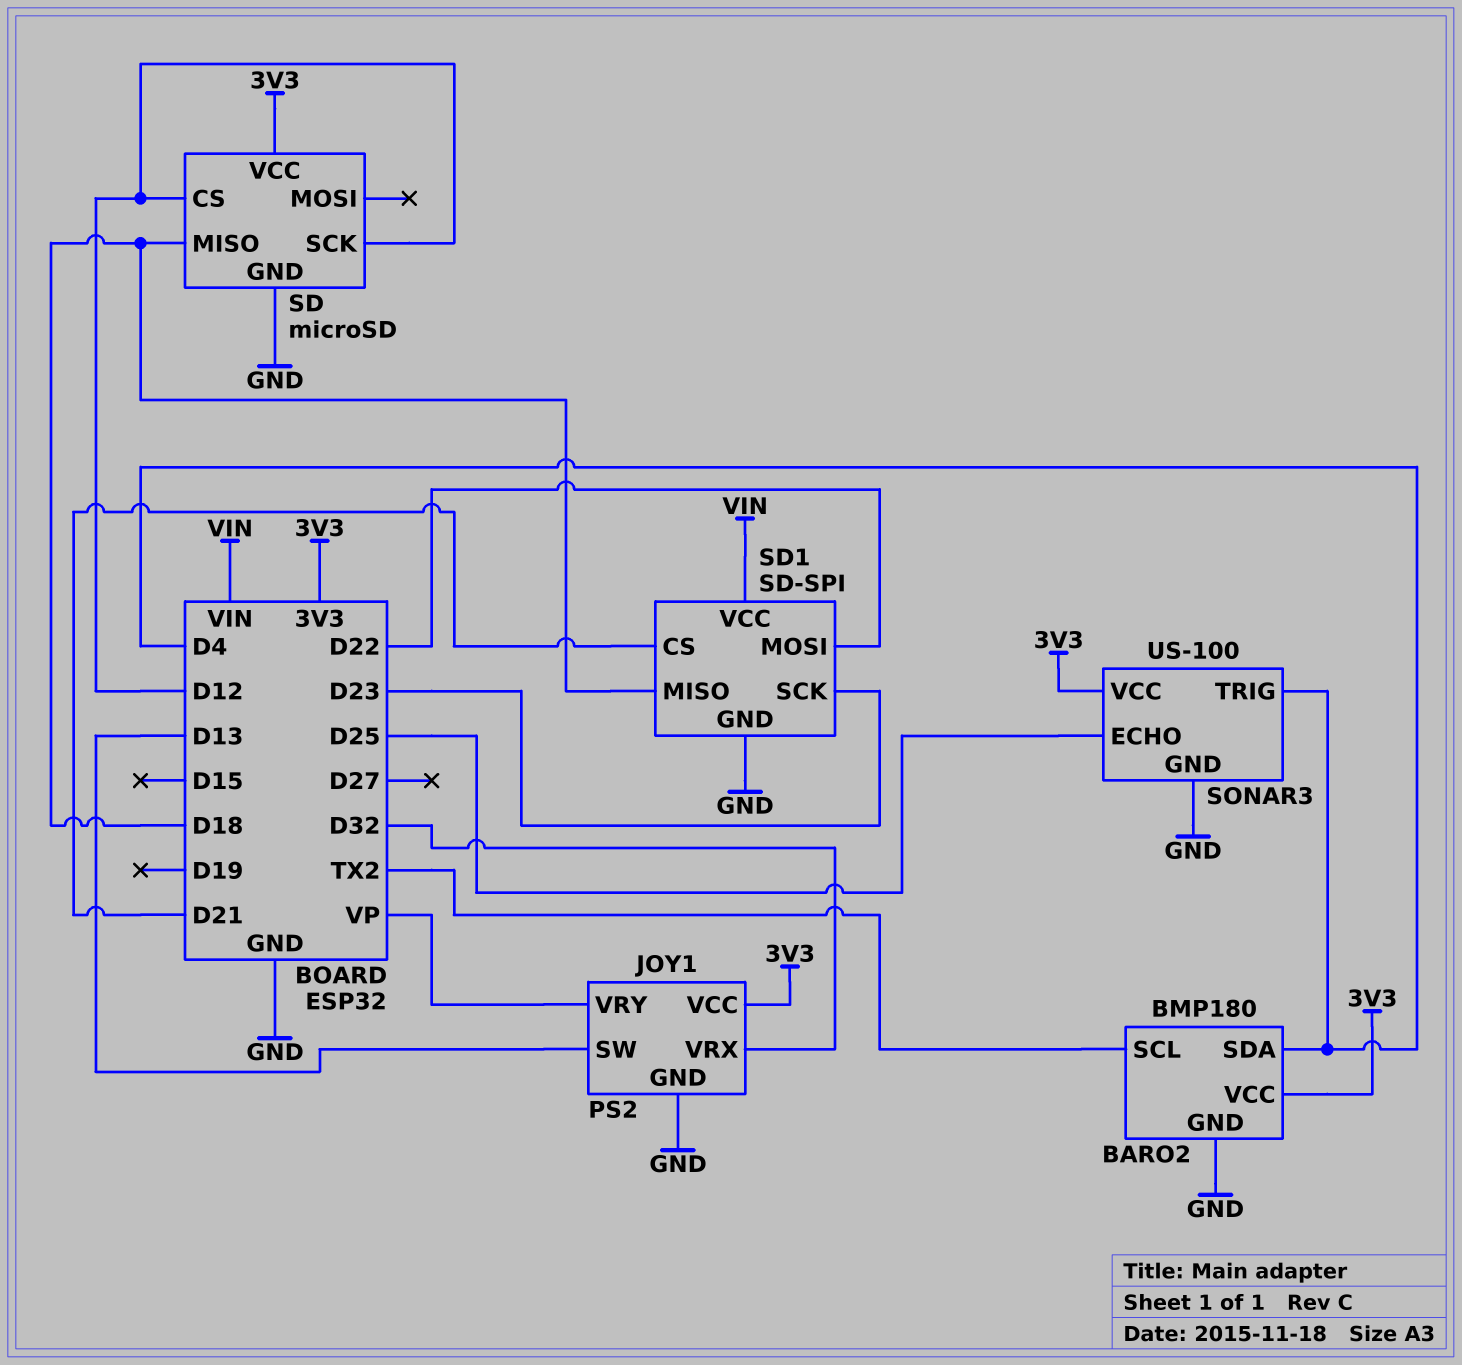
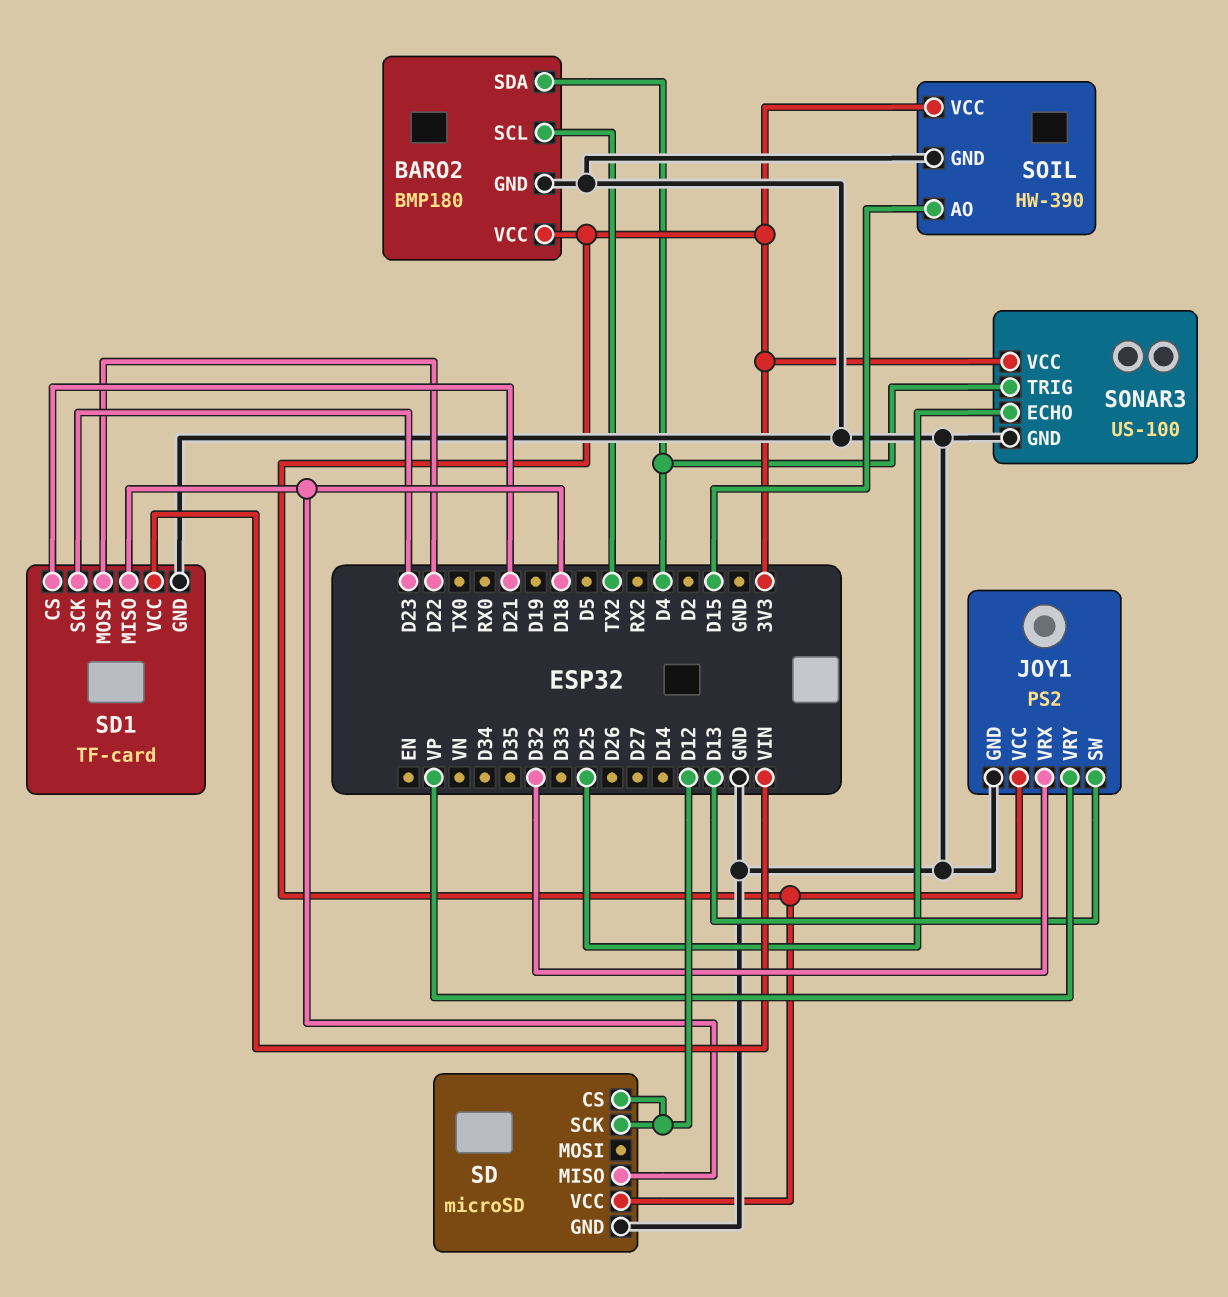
SD1: SD-SPI -> TF-card
SOIL: none -> HW-390
SOIL pin AO: none -> D15
SOIL pin GND: none -> GND
SOIL pin VCC: none -> 3V3

